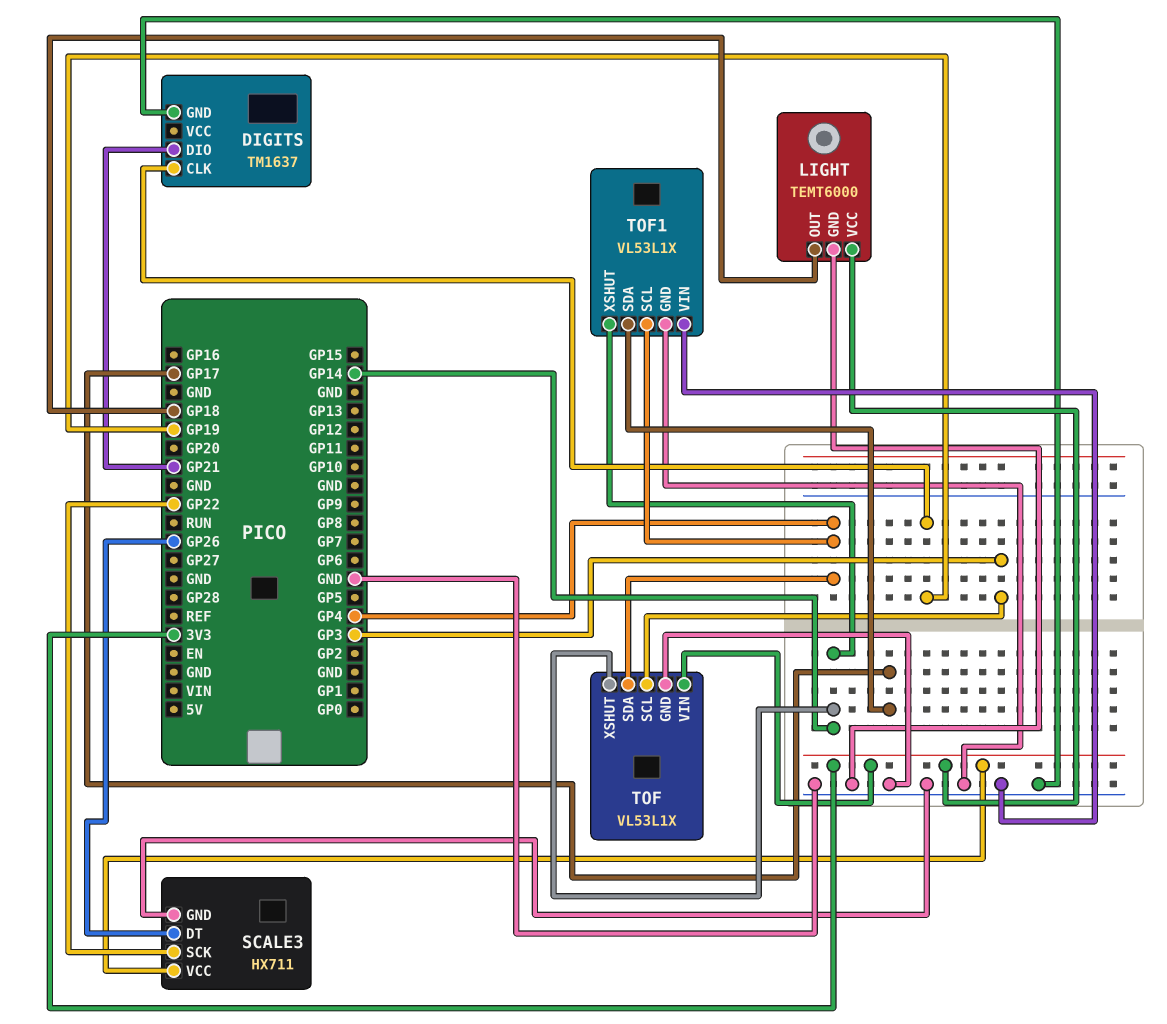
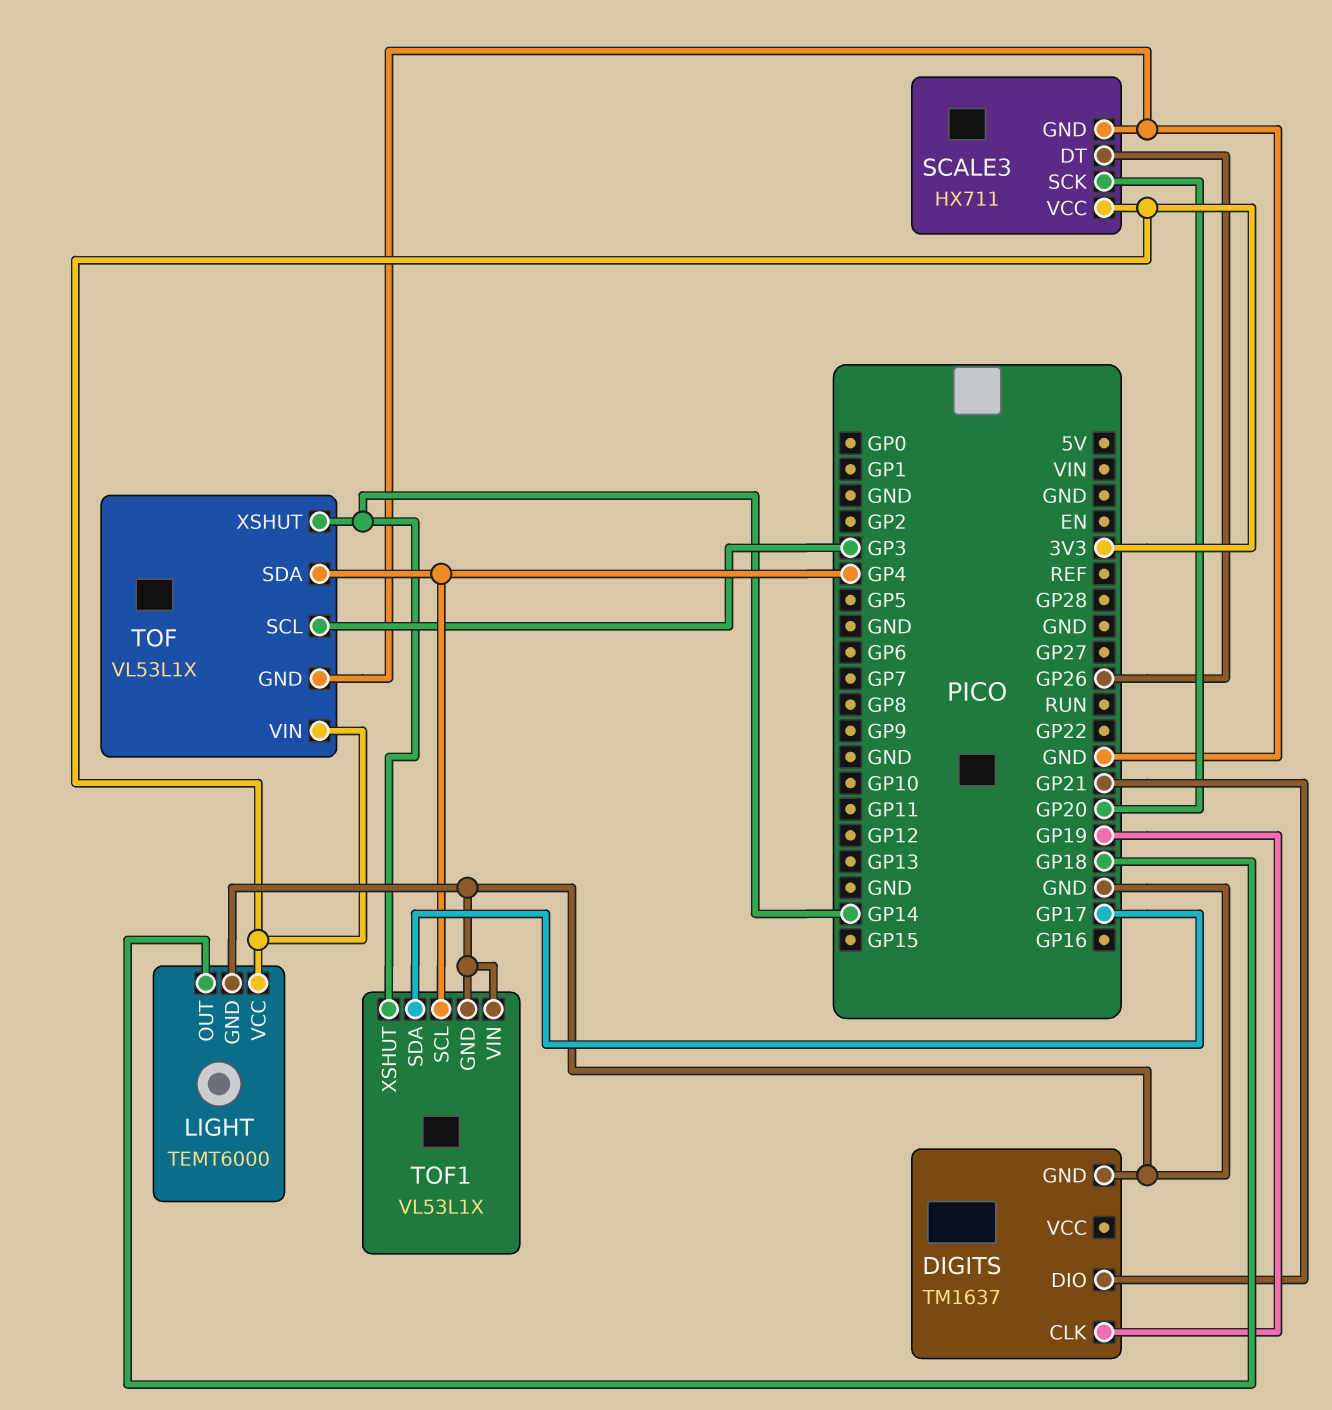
SCALE3 pin SCK: GP22 -> GP20

